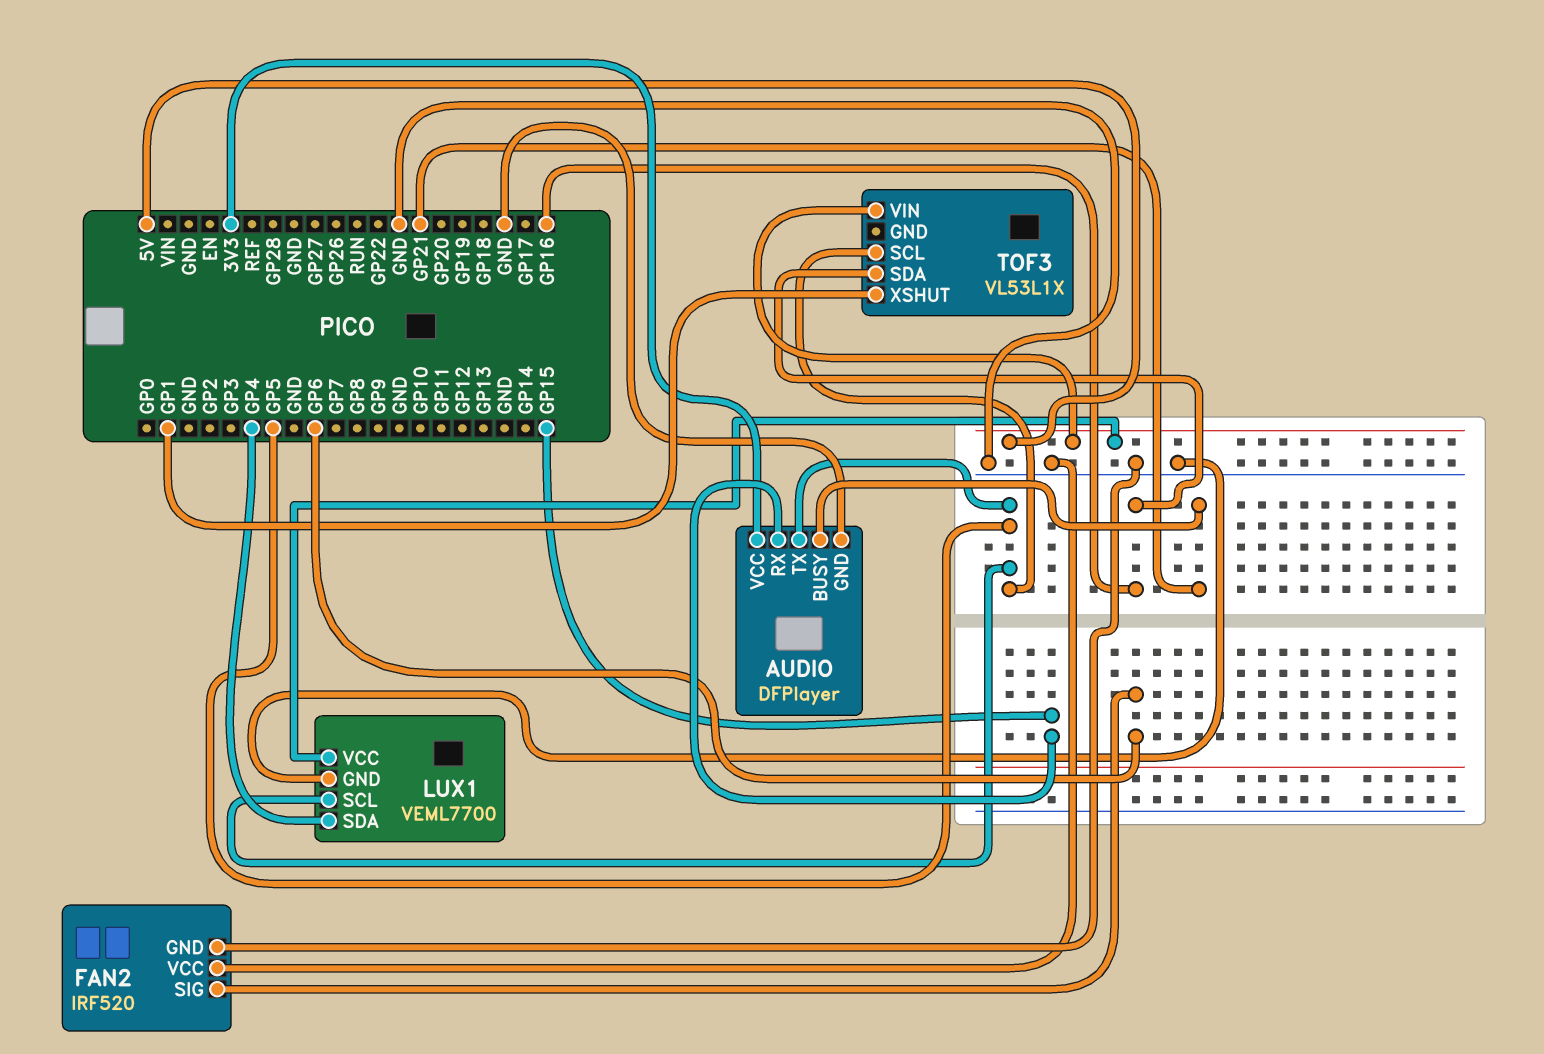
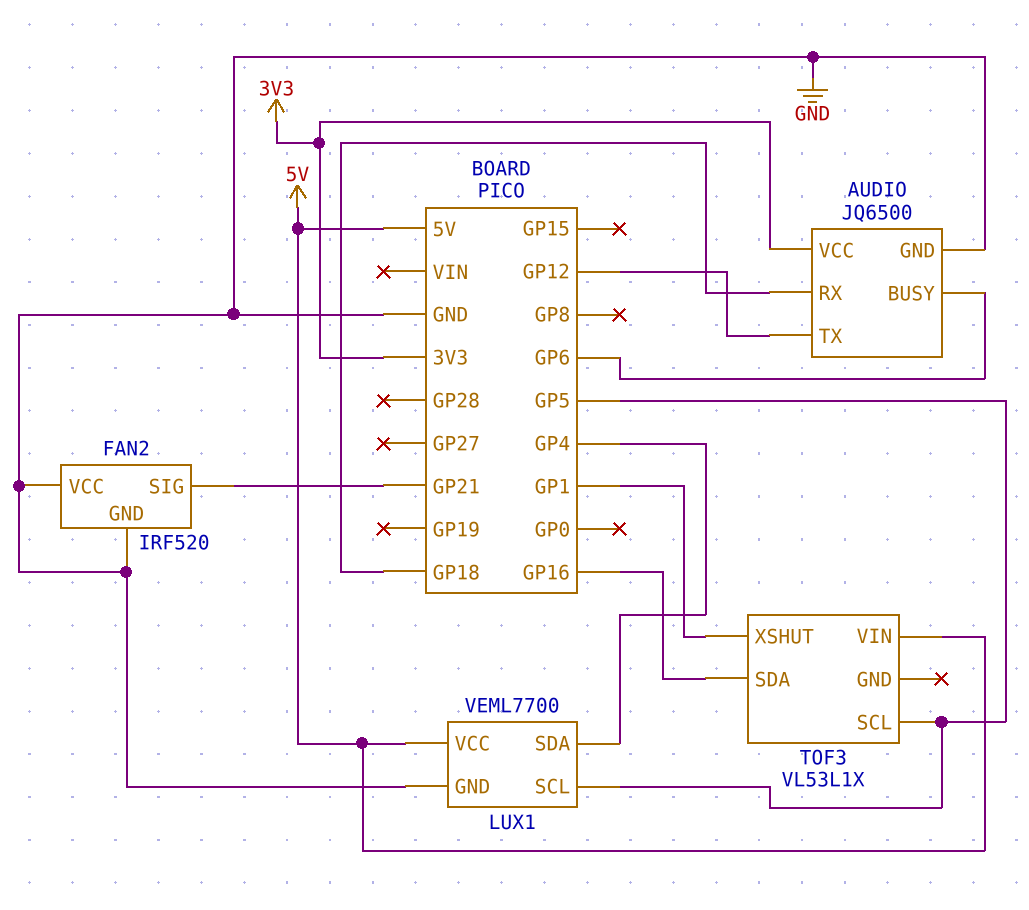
AUDIO: DFPlayer -> JQ6500
AUDIO pin BUSY: GP21 -> GP6
AUDIO pin RX: GP15 -> GP18
AUDIO pin TX: GP5 -> GP12
FAN2 pin SIG: GP6 -> GP21

